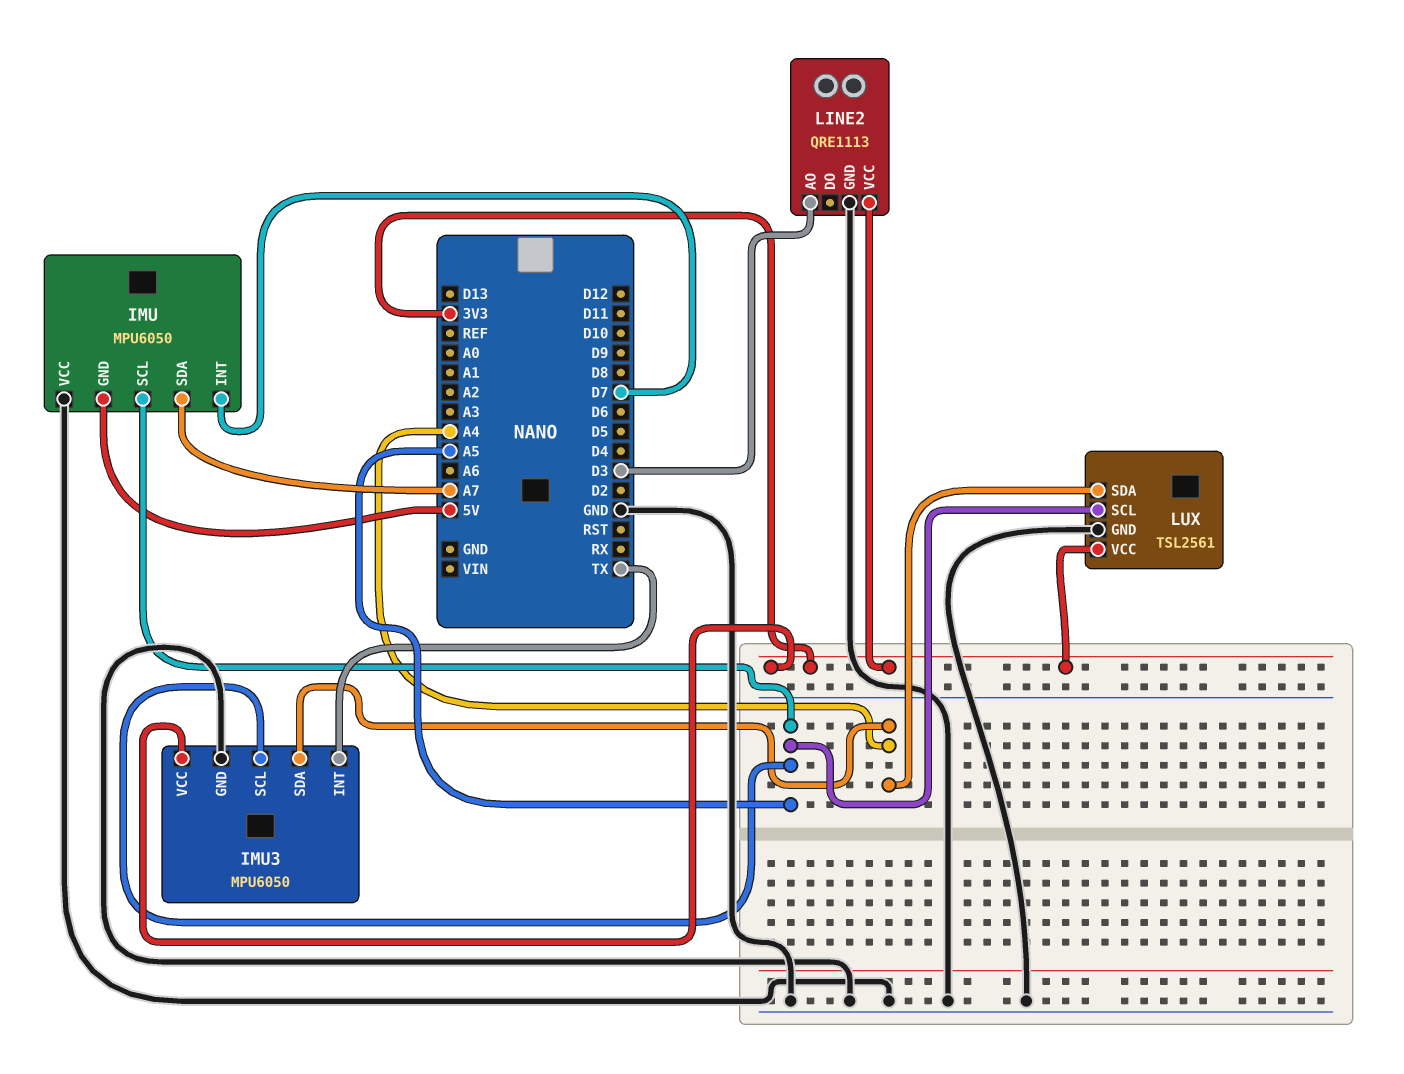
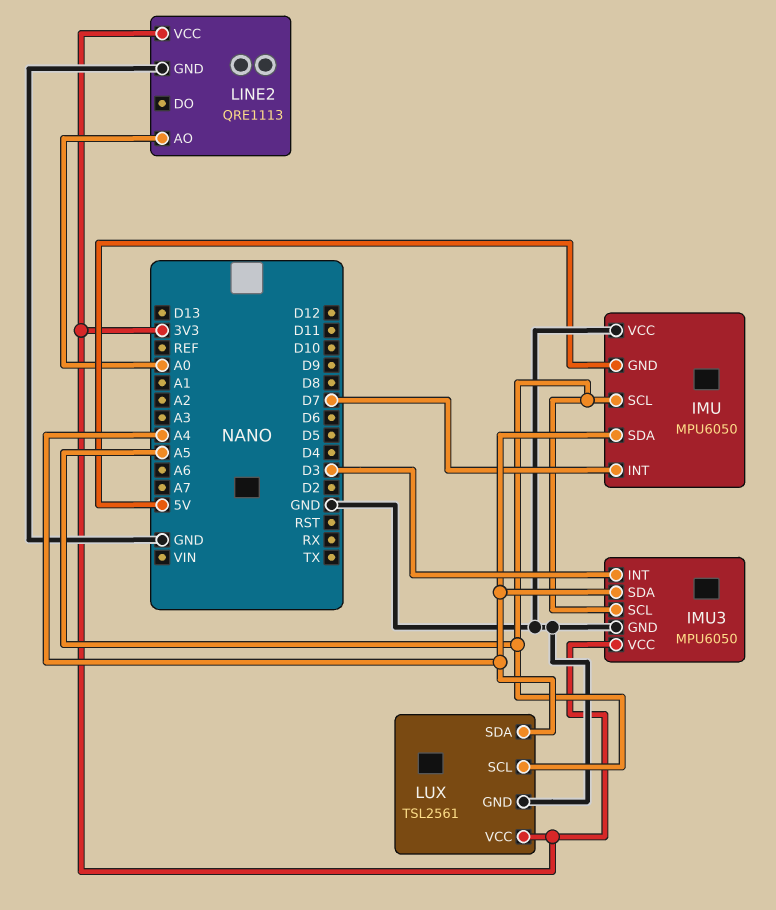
IMU pin SDA: A7 -> A4
IMU3 pin INT: TX -> D3
LINE2 pin AO: D3 -> A0

